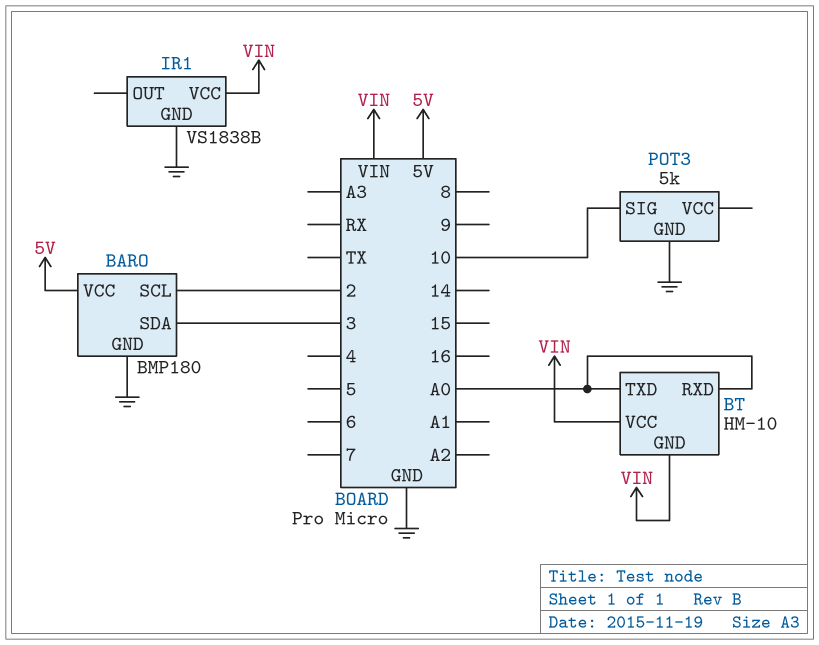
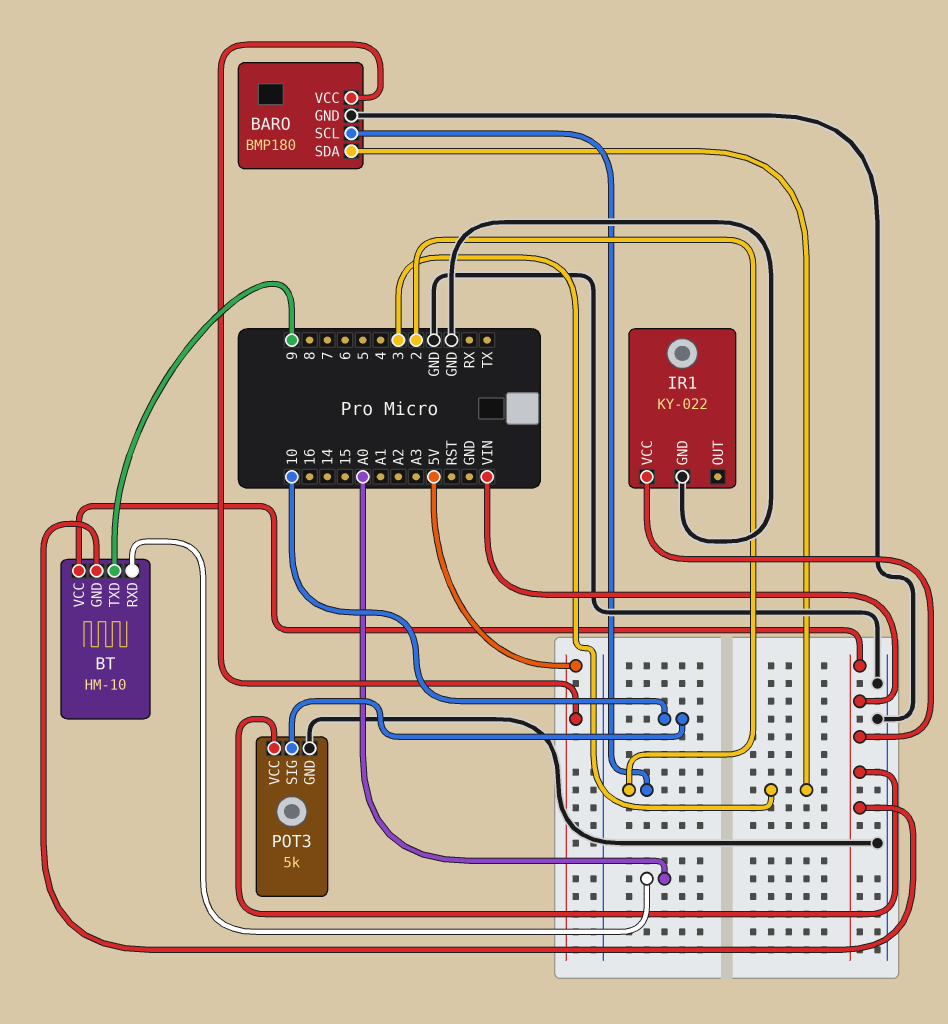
BT pin TXD: A0 -> 9
IR1: VS1838B -> KY-022
POT3 pin VCC: none -> VIN

